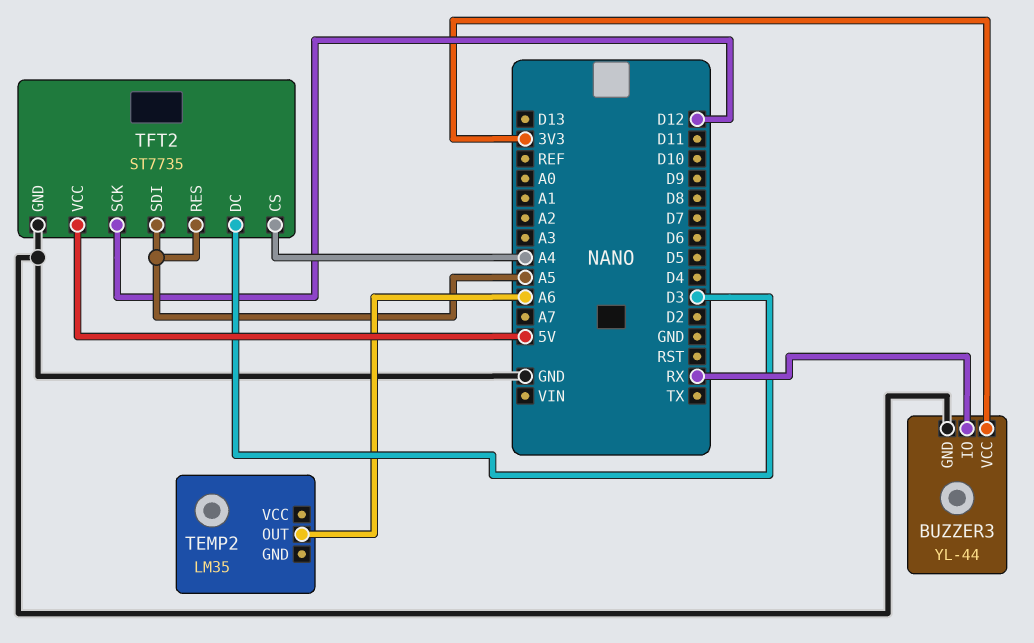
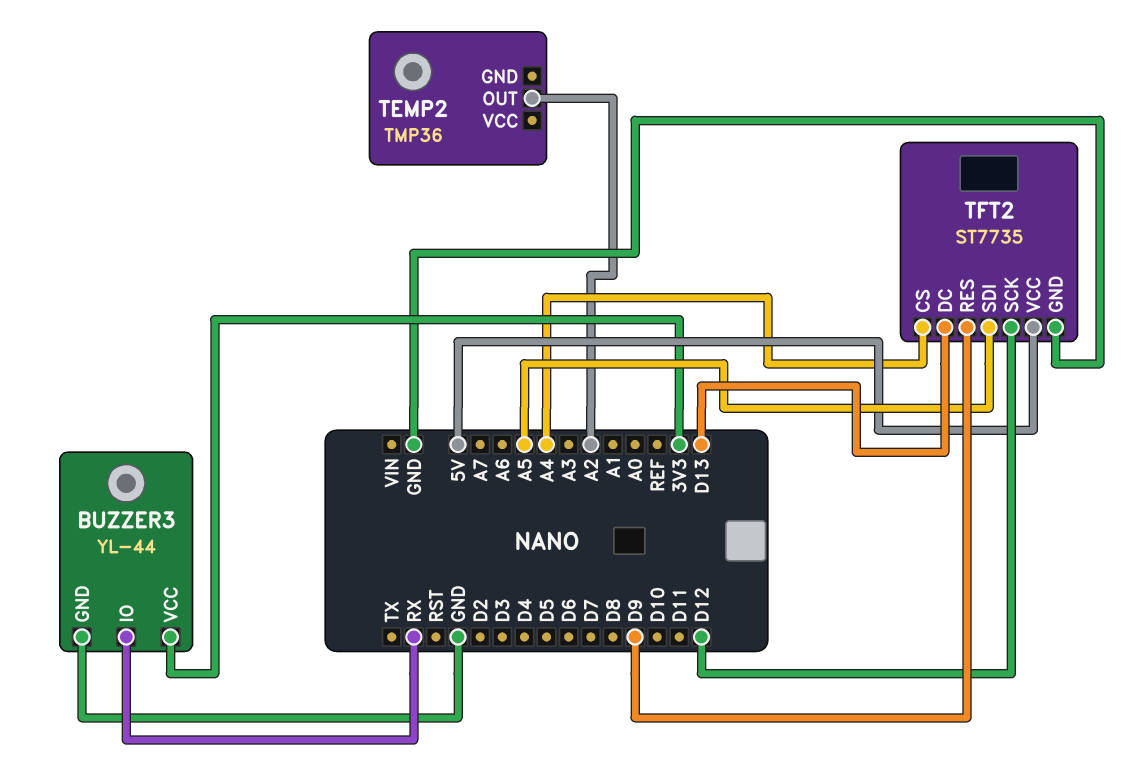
TEMP2: LM35 -> TMP36
TEMP2 pin OUT: A6 -> A2
TFT2 pin DC: D3 -> D13
TFT2 pin RES: A5 -> D9

